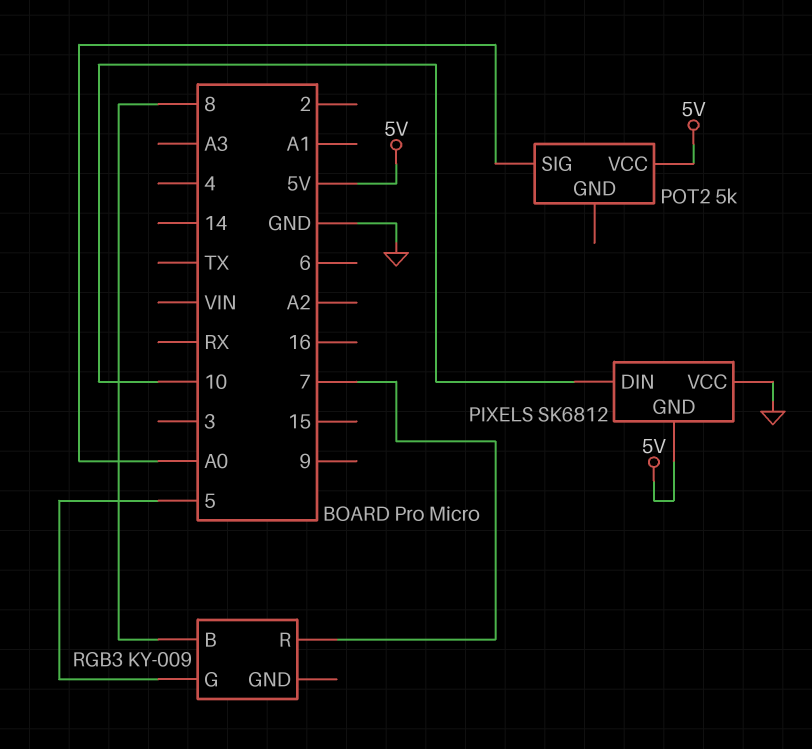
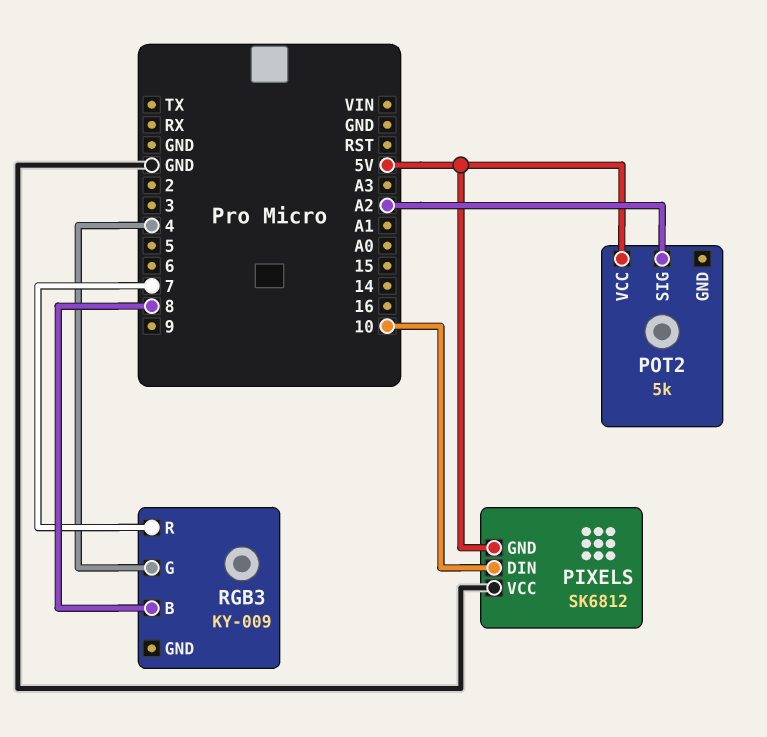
POT2 pin SIG: A0 -> A2
RGB3 pin G: 5 -> 4

